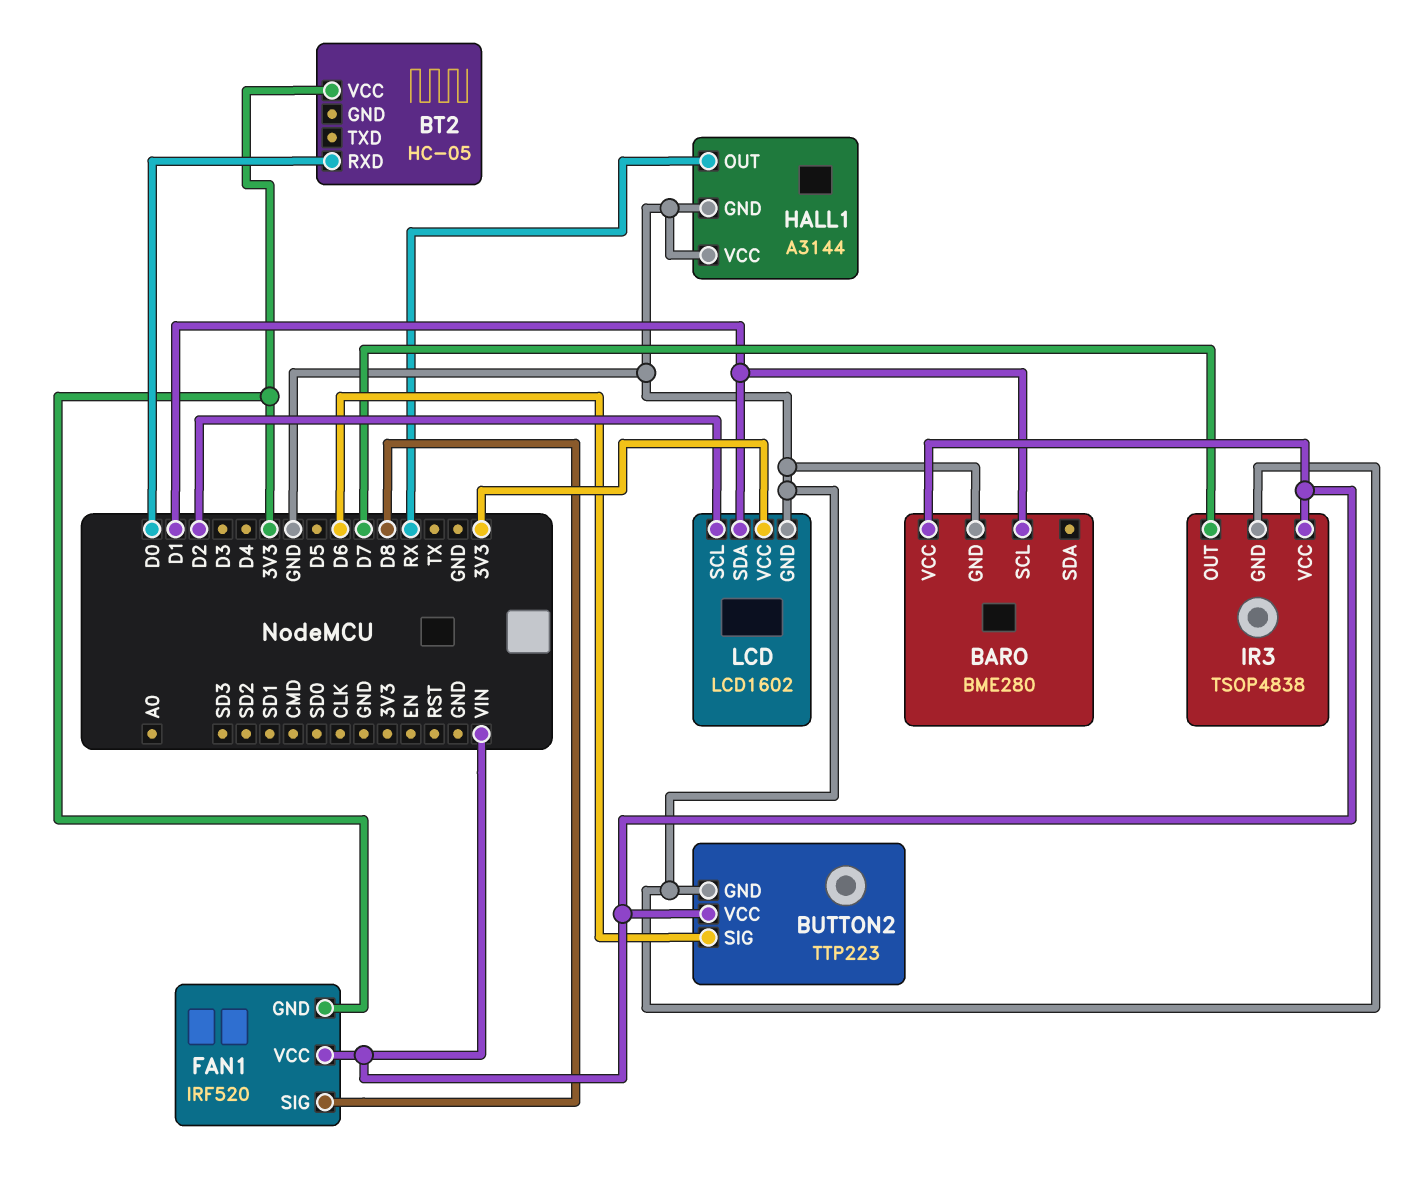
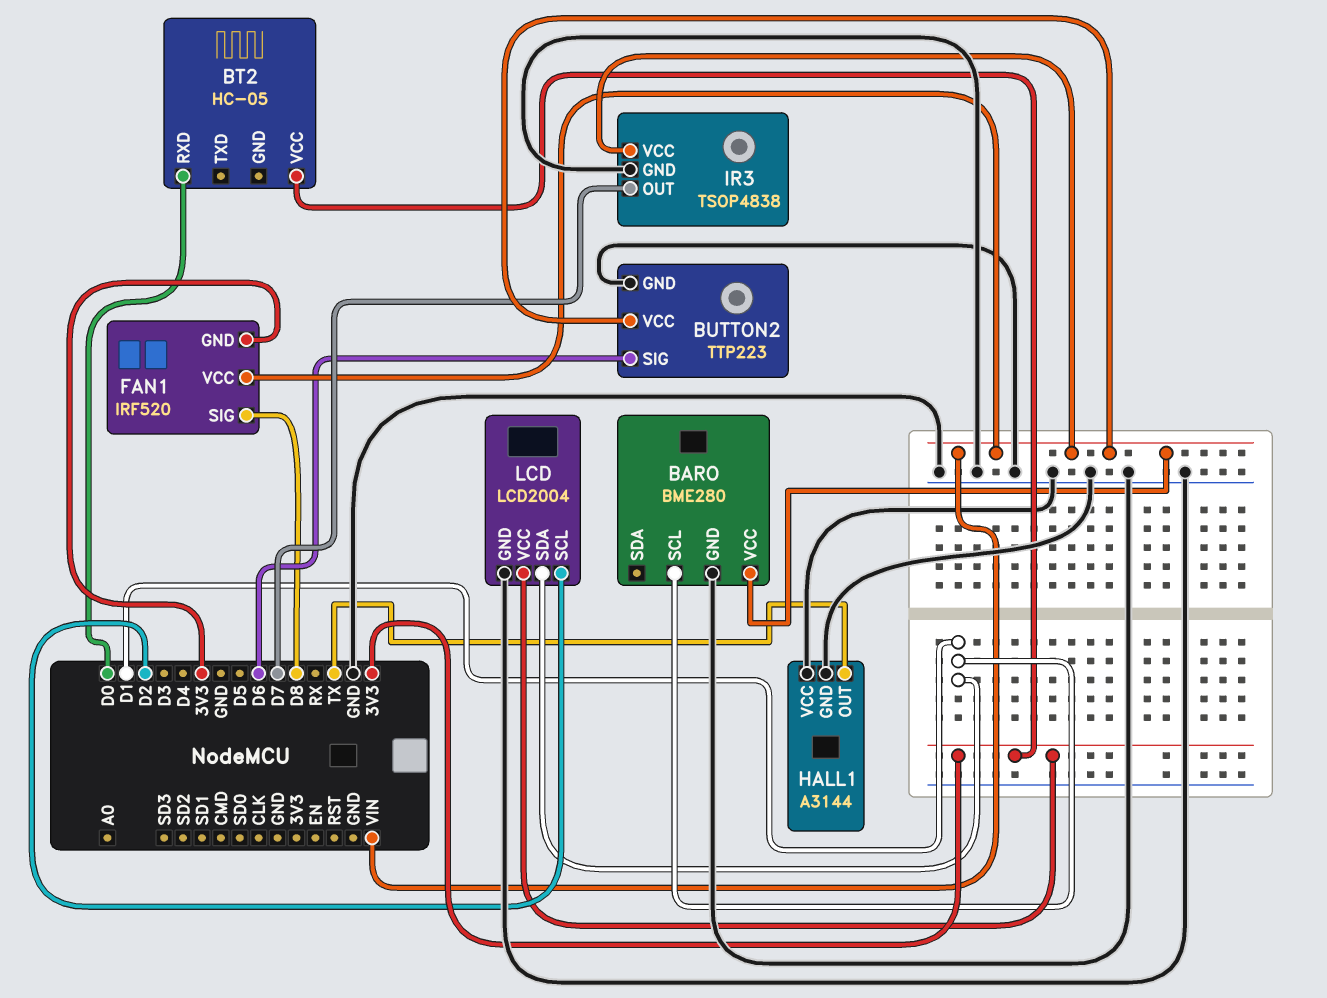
HALL1 pin OUT: RX -> TX
LCD: LCD1602 -> LCD2004

